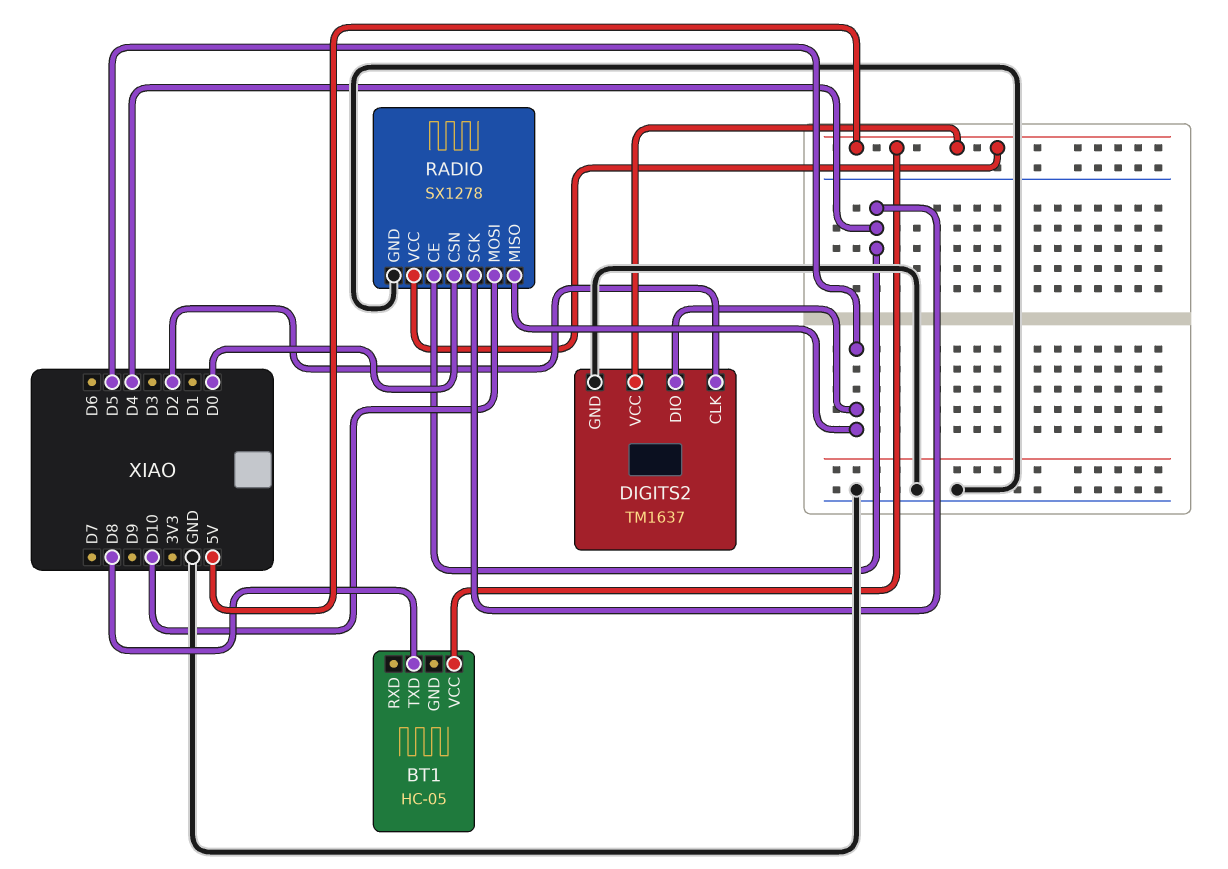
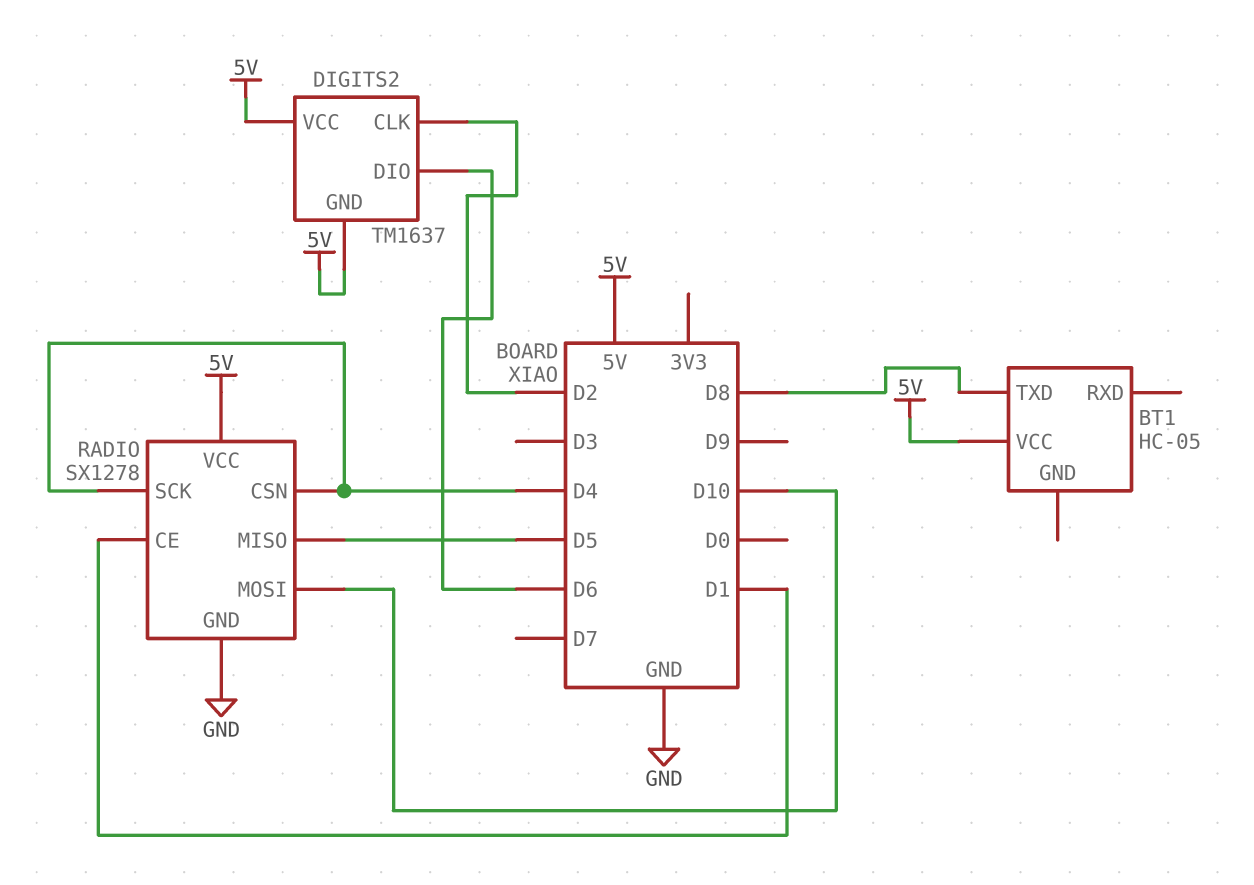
DIGITS2 pin DIO: D5 -> D6
DIGITS2 pin GND: GND -> 5V
RADIO pin CE: D4 -> D1
RADIO pin CSN: D0 -> D4

